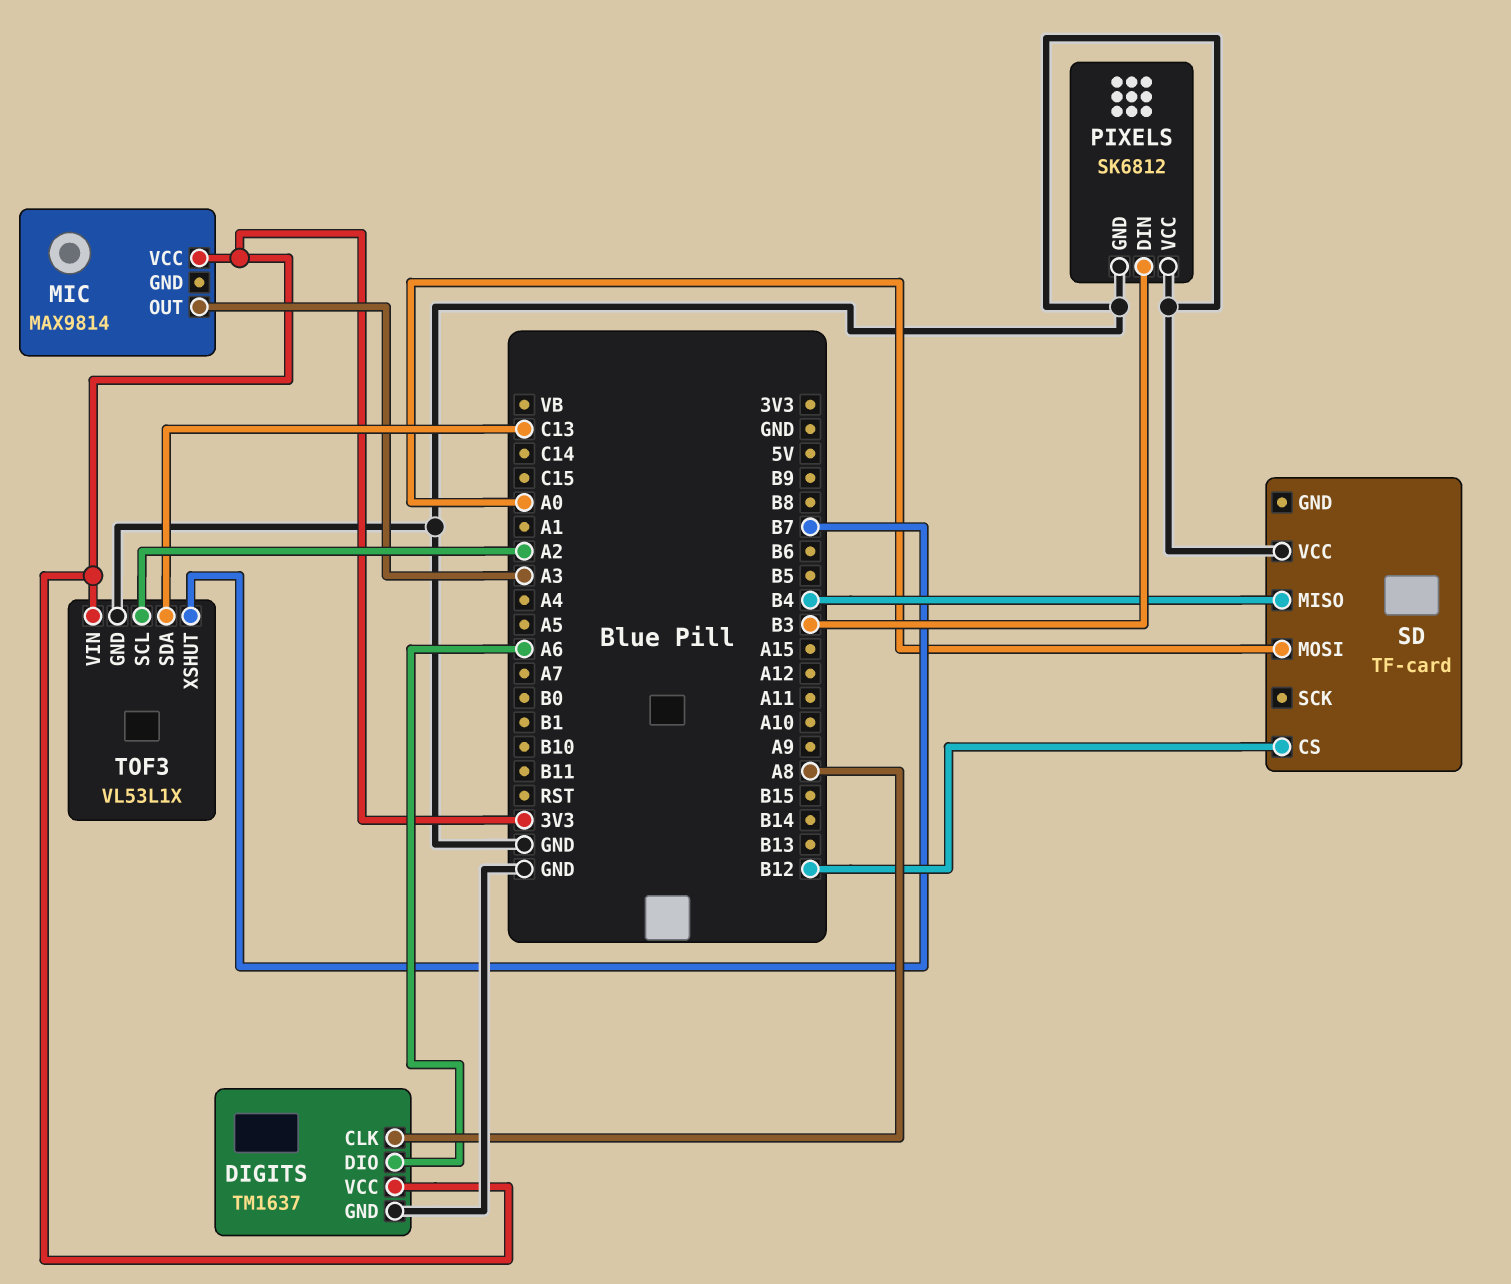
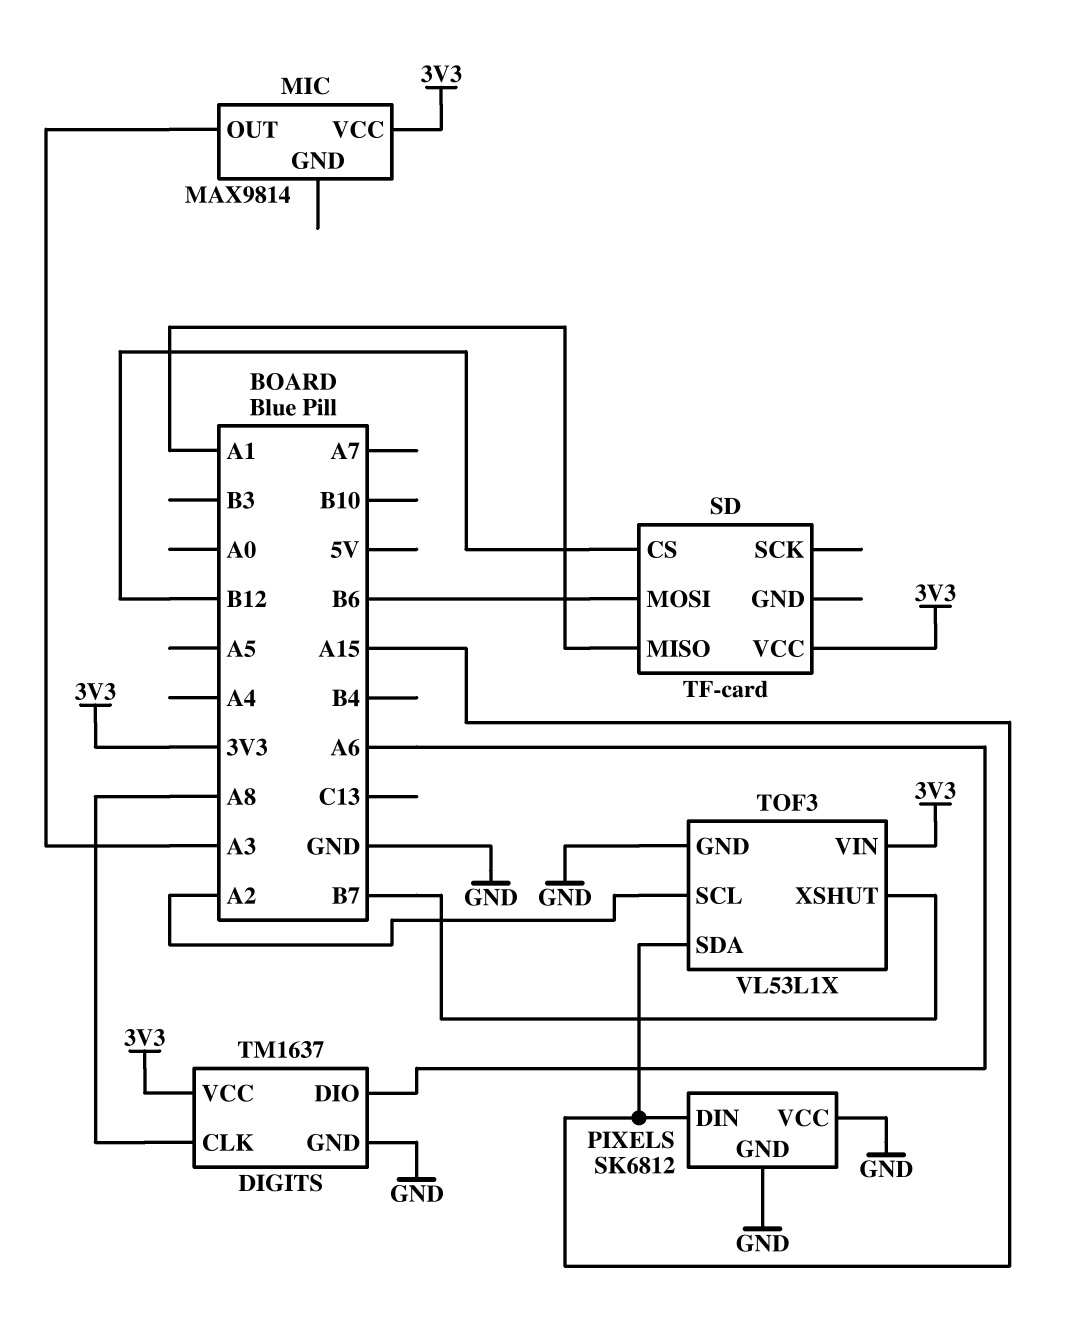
PIXELS pin DIN: B3 -> A15
SD pin MISO: B4 -> A1
SD pin MOSI: A0 -> B6
SD pin VCC: GND -> 3V3
TOF3 pin SDA: C13 -> A15

